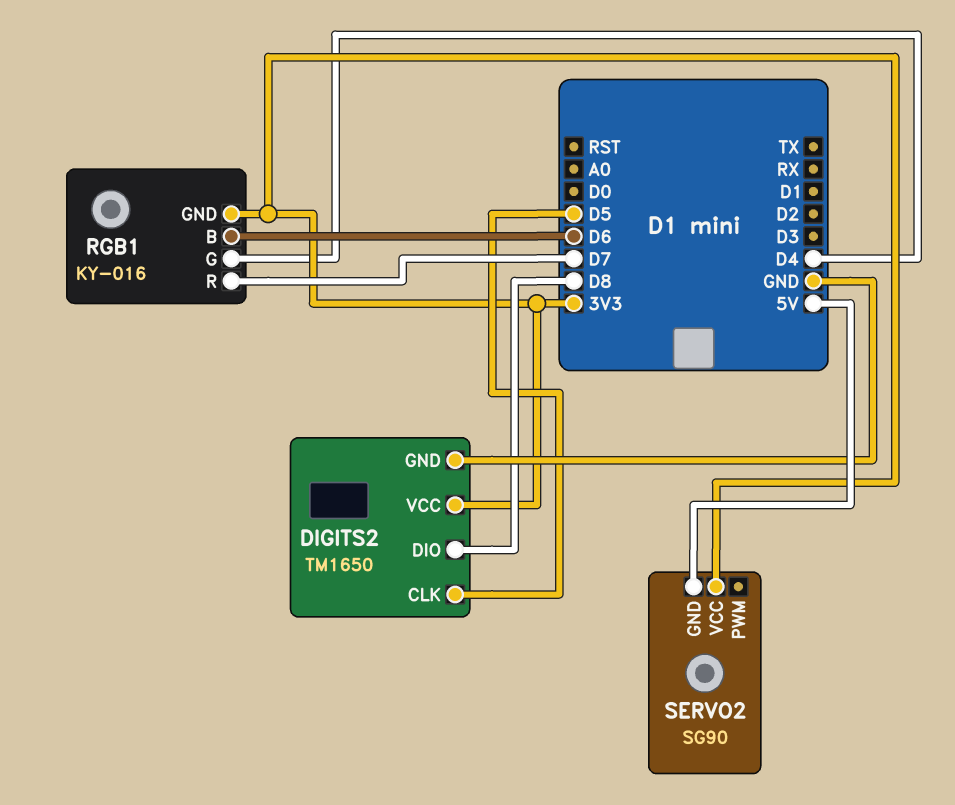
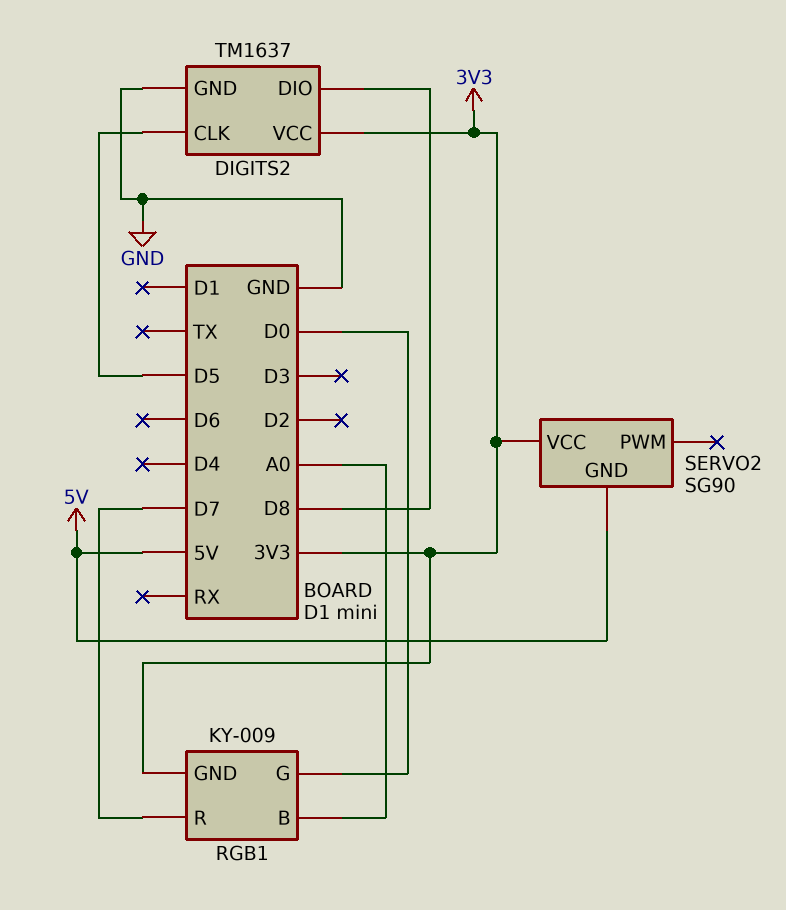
DIGITS2: TM1650 -> TM1637
RGB1: KY-016 -> KY-009
RGB1 pin B: D6 -> A0
RGB1 pin G: D4 -> D0

